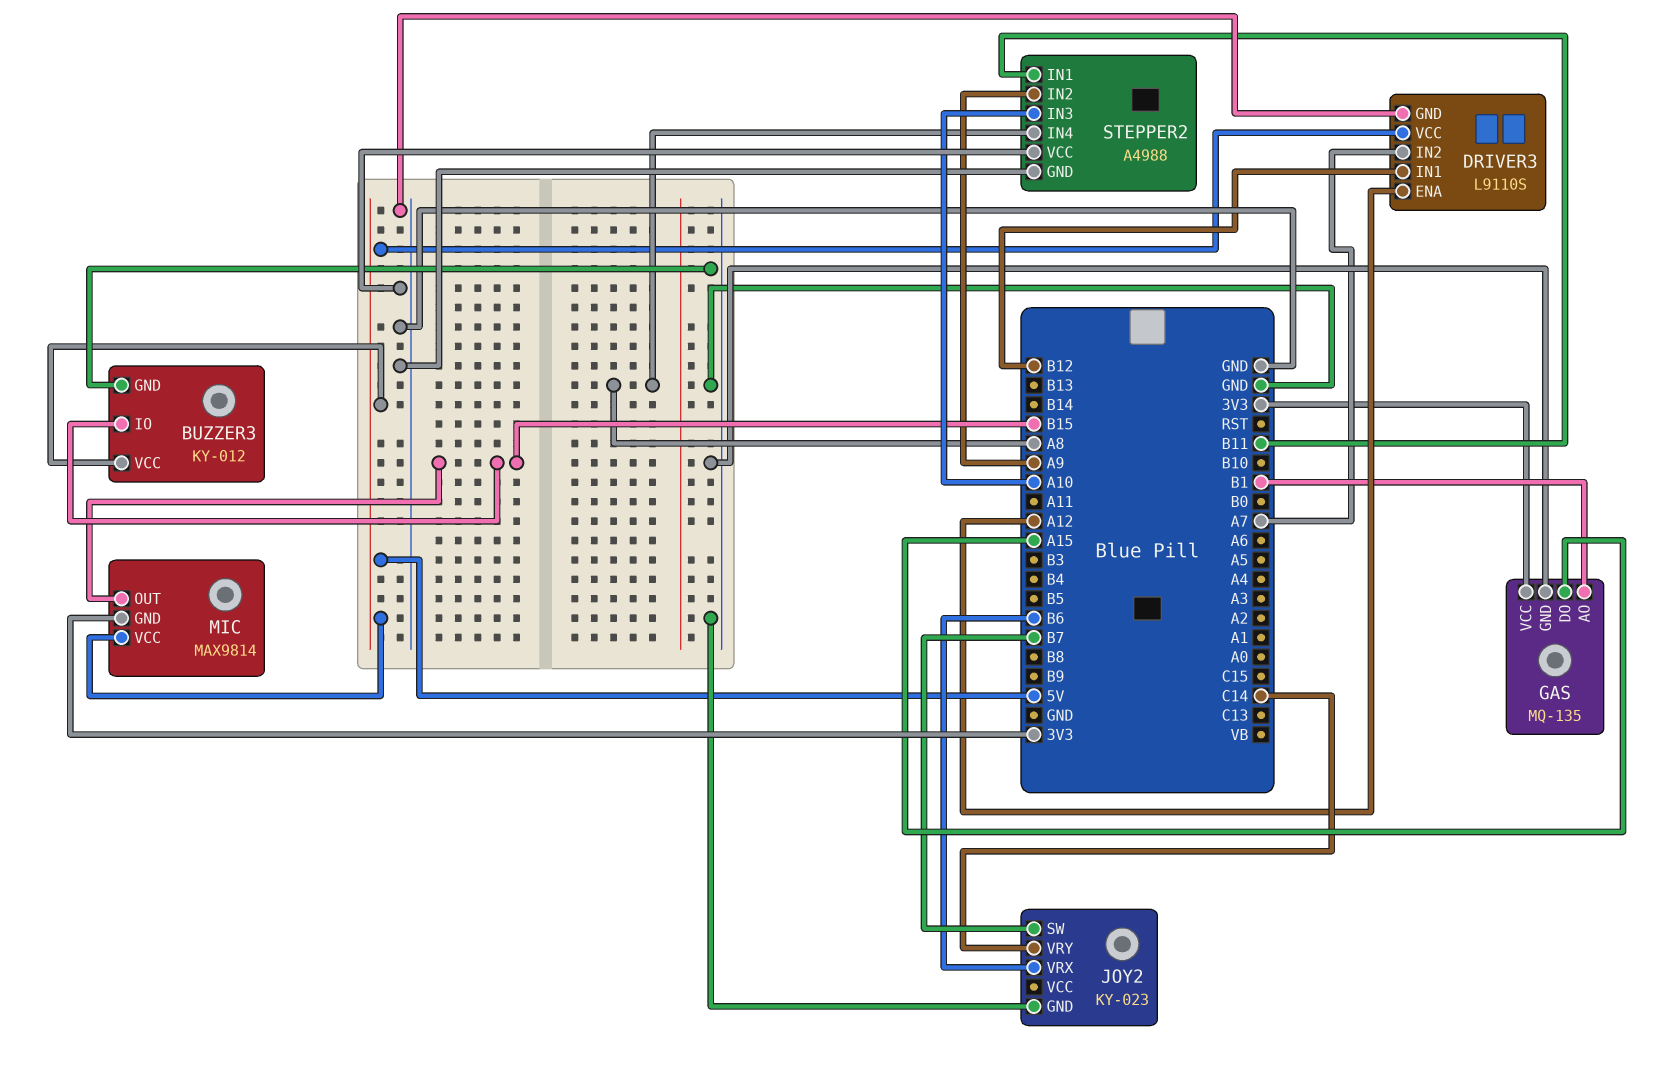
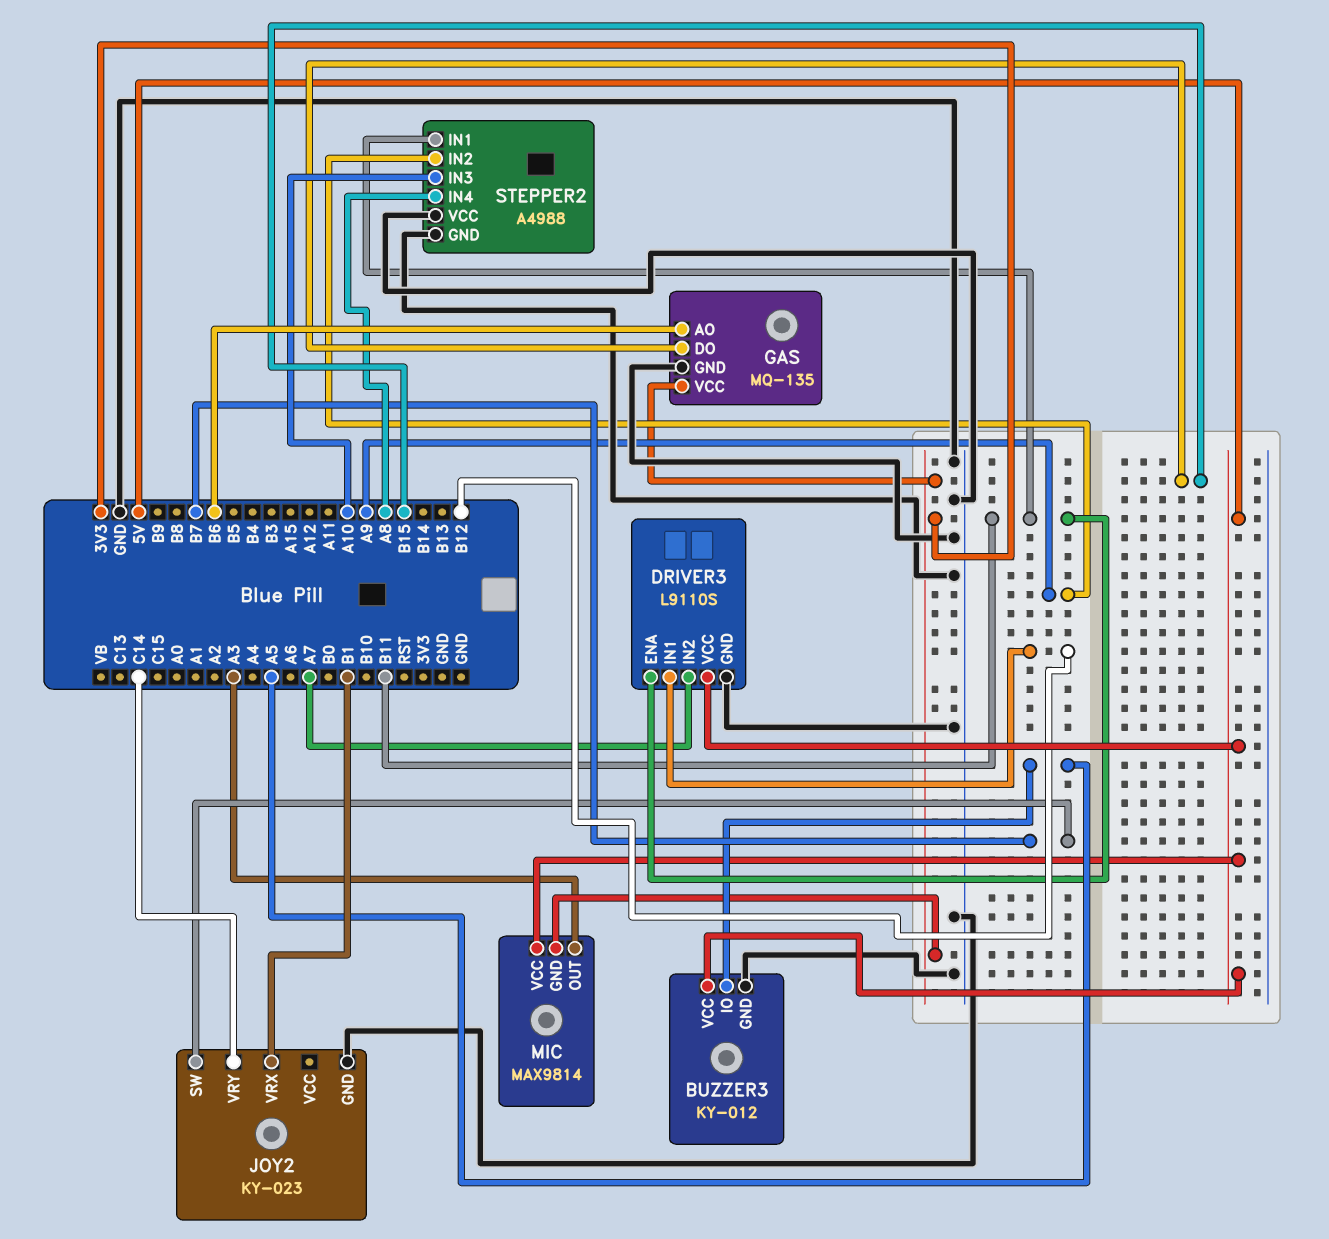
BUZZER3 pin IO: B15 -> A5
DRIVER3 pin ENA: A12 -> B11
GAS pin AO: B1 -> B6
GAS pin DO: A15 -> B15
JOY2 pin VRX: B6 -> B1
MIC pin OUT: B15 -> A3

